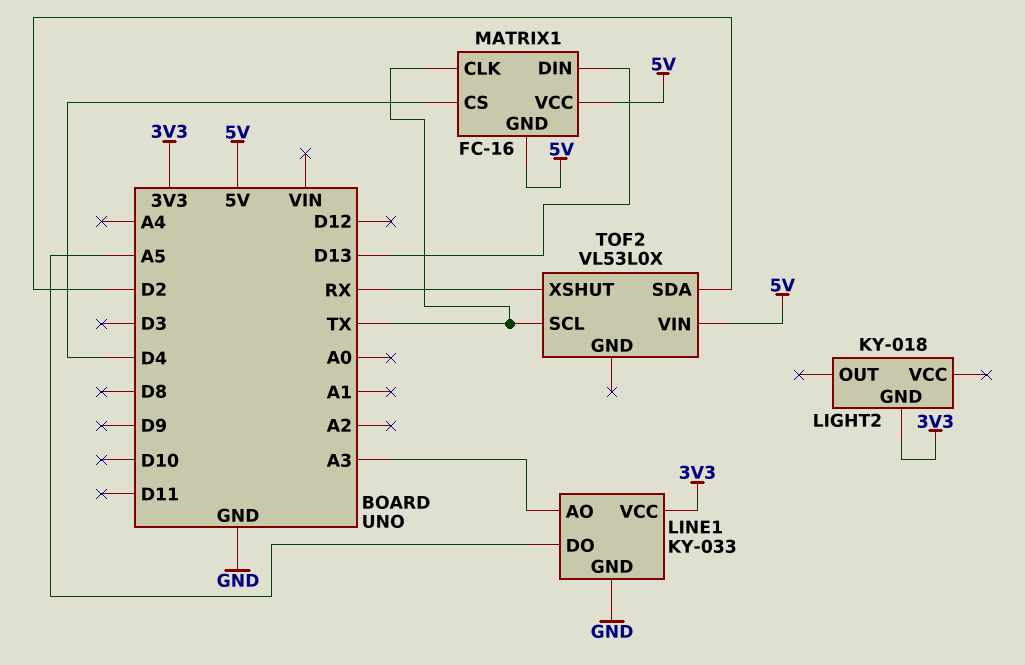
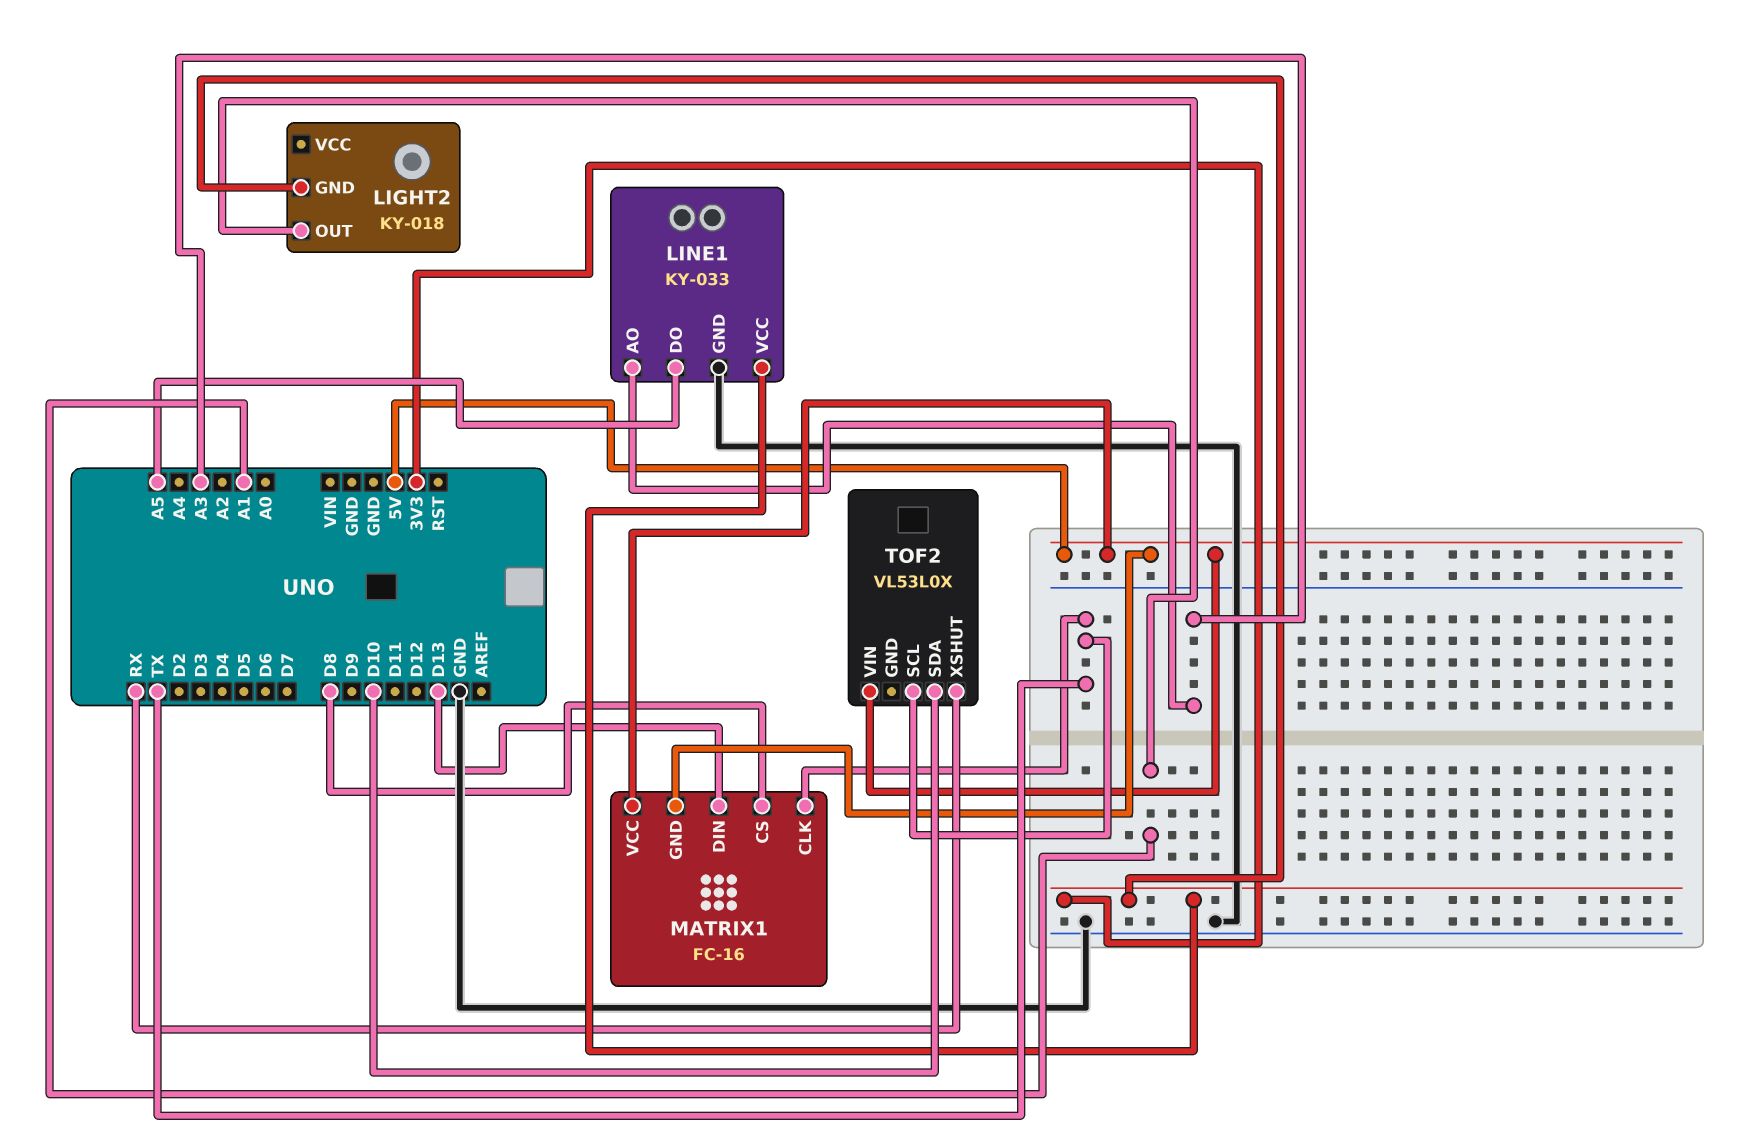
LIGHT2 pin OUT: none -> A1
MATRIX1 pin CS: D4 -> D8
TOF2 pin SDA: D2 -> D10

